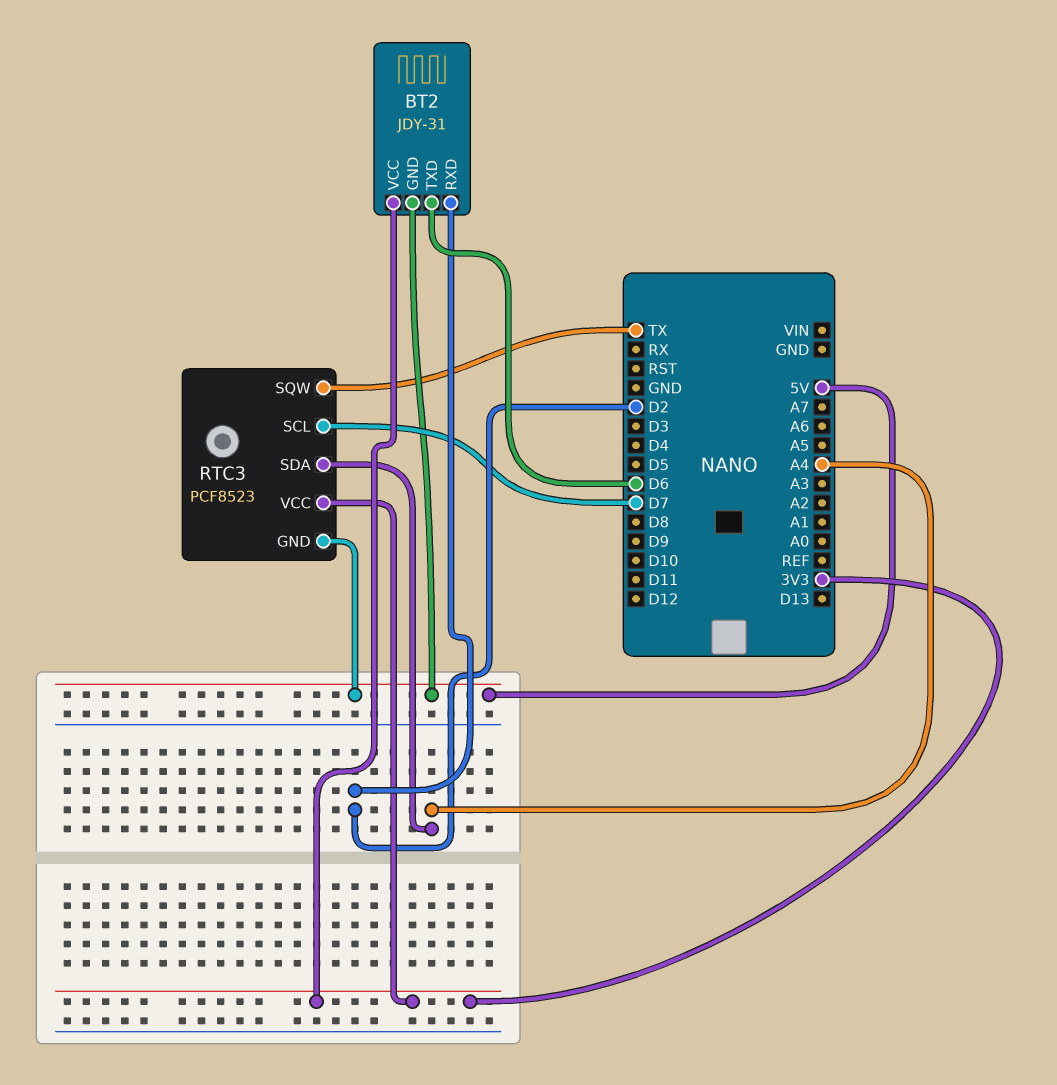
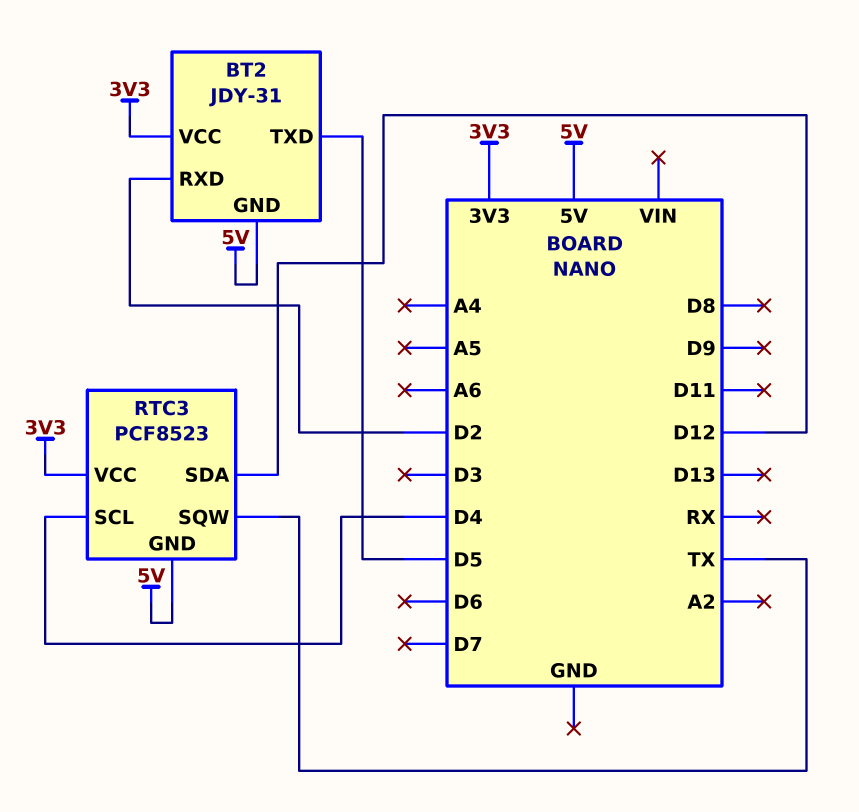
BT2 pin TXD: D6 -> D5
RTC3 pin SCL: D7 -> D4
RTC3 pin SDA: A4 -> D12

